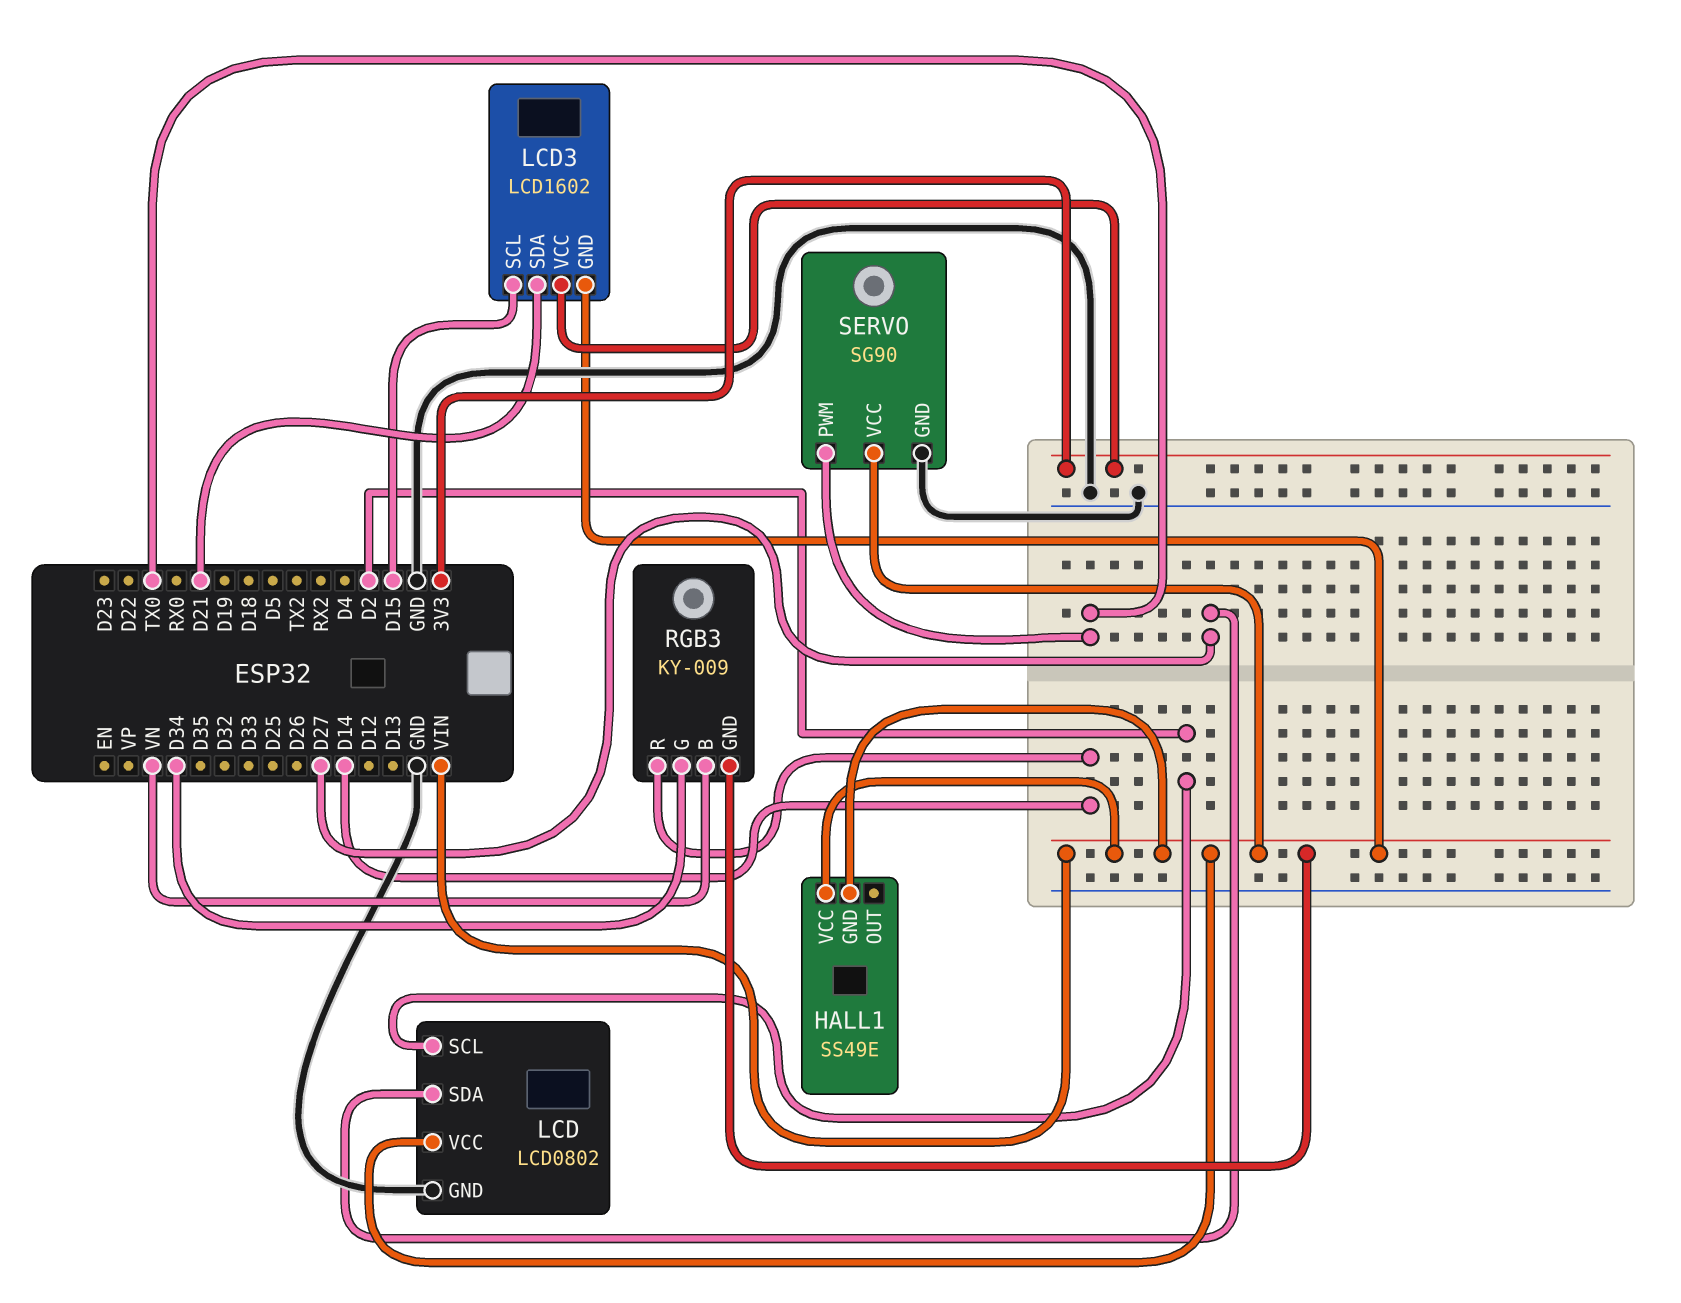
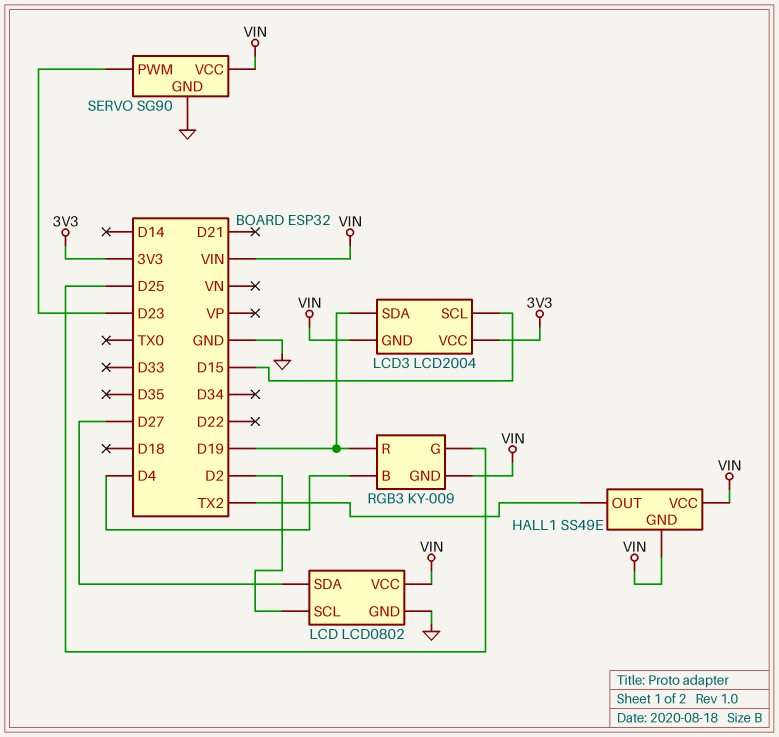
HALL1 pin OUT: none -> TX2
LCD3: LCD1602 -> LCD2004
LCD3 pin SDA: D21 -> D19
RGB3 pin B: VN -> D4
RGB3 pin G: D34 -> D25
RGB3 pin R: D14 -> D19
SERVO pin PWM: TX0 -> D23

